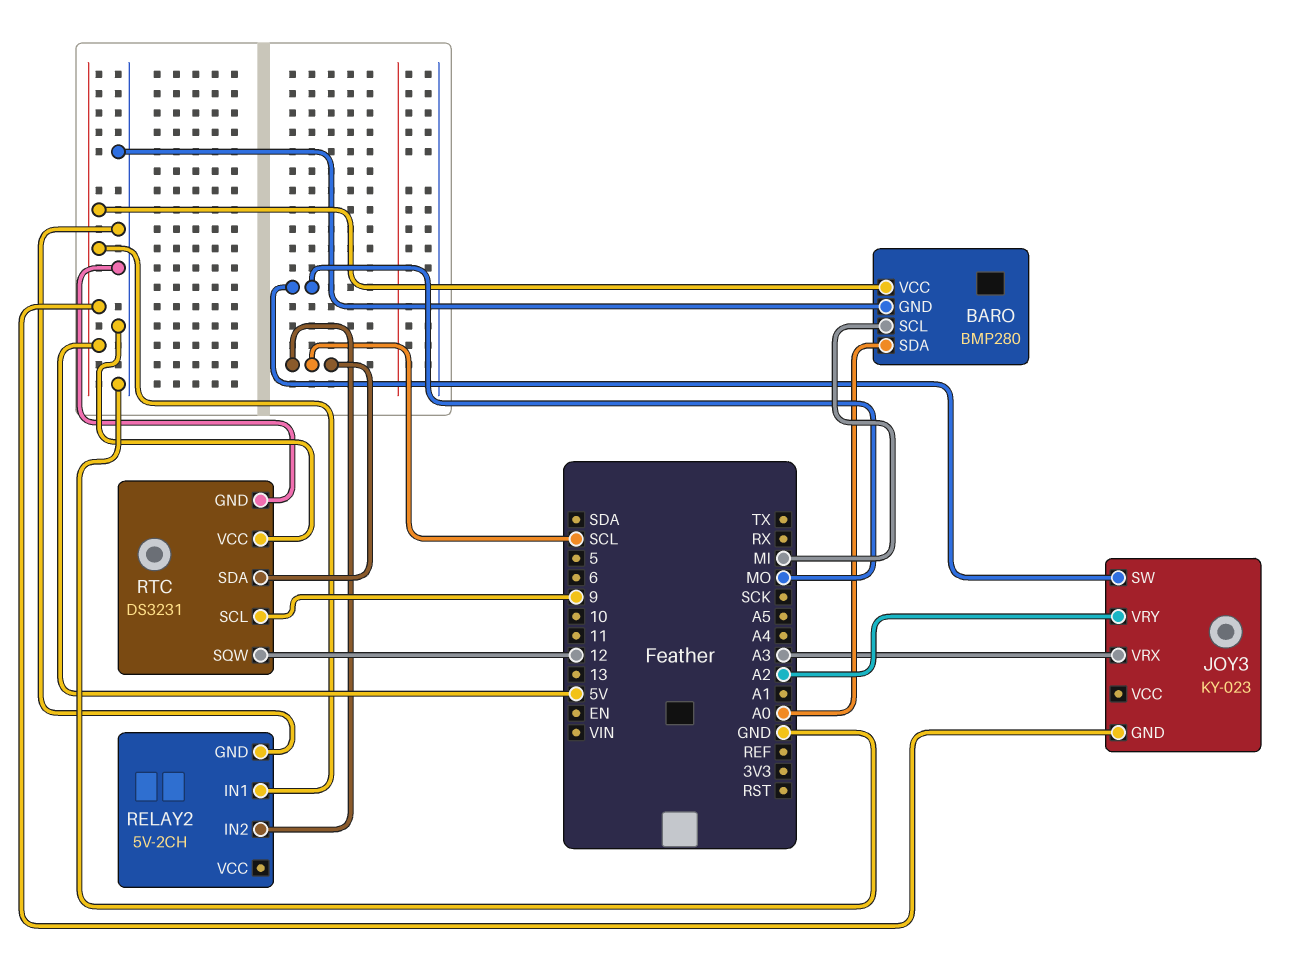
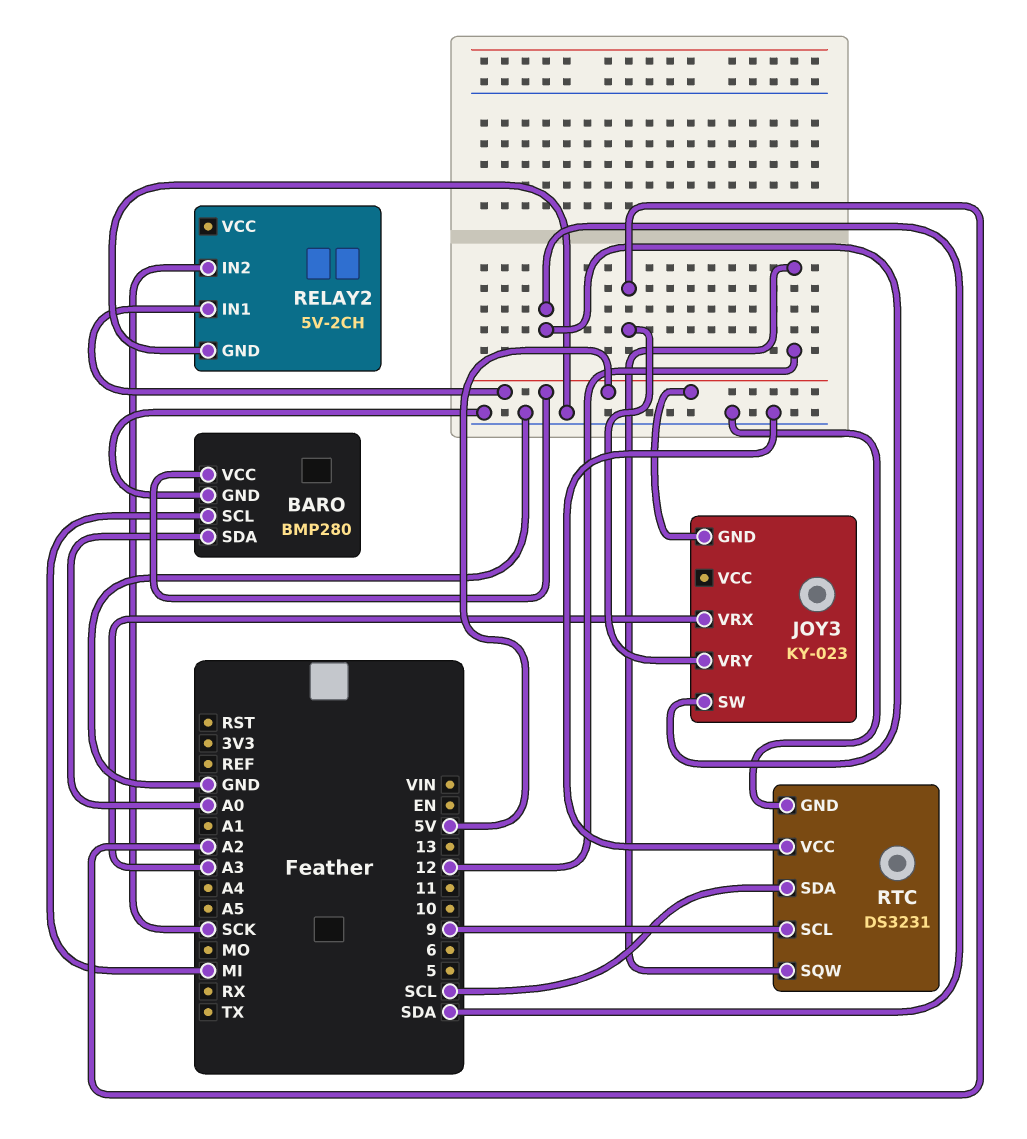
JOY3 pin SW: MO -> SDA
RELAY2 pin IN2: SCL -> SCK

